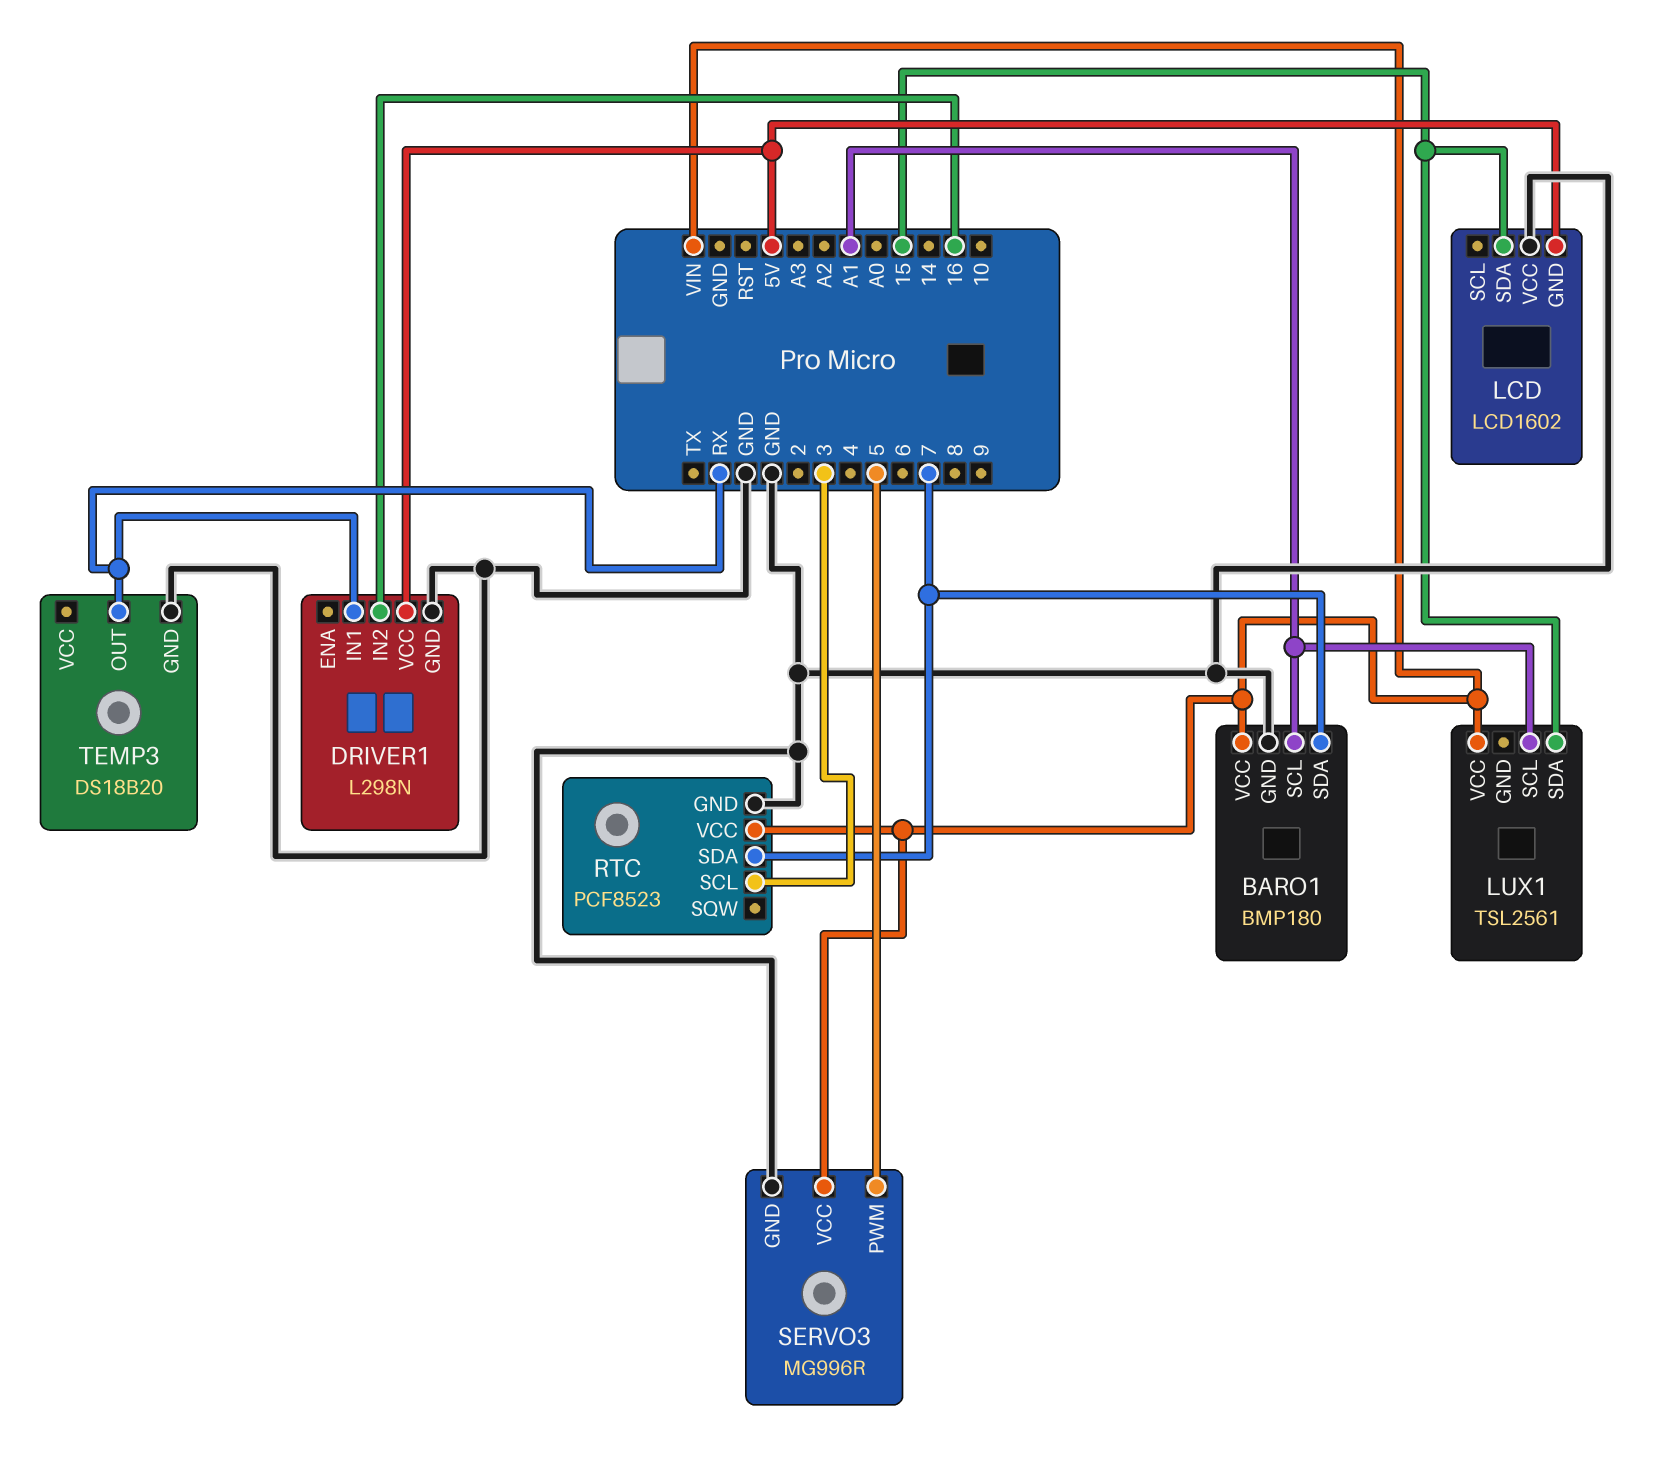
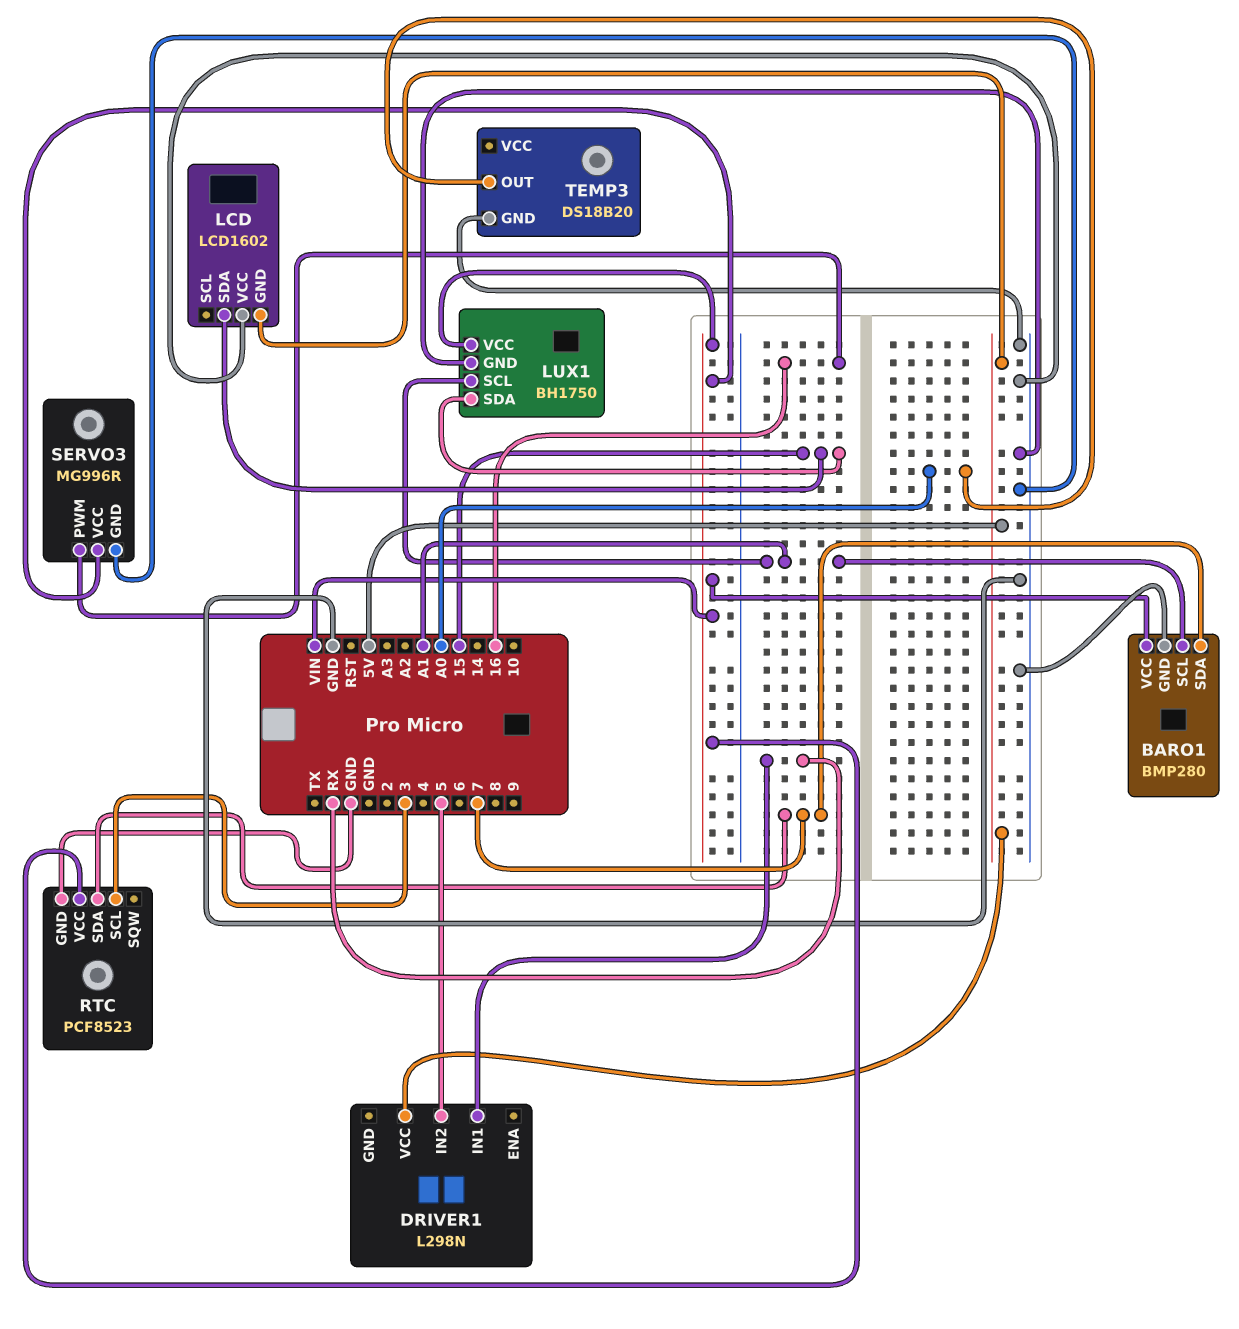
BARO1: BMP180 -> BMP280
DRIVER1 pin GND: GND -> none
DRIVER1 pin IN2: 16 -> 5
LUX1: TSL2561 -> BH1750
LUX1 pin GND: none -> GND
SERVO3 pin PWM: 5 -> 16
TEMP3 pin OUT: RX -> A0

